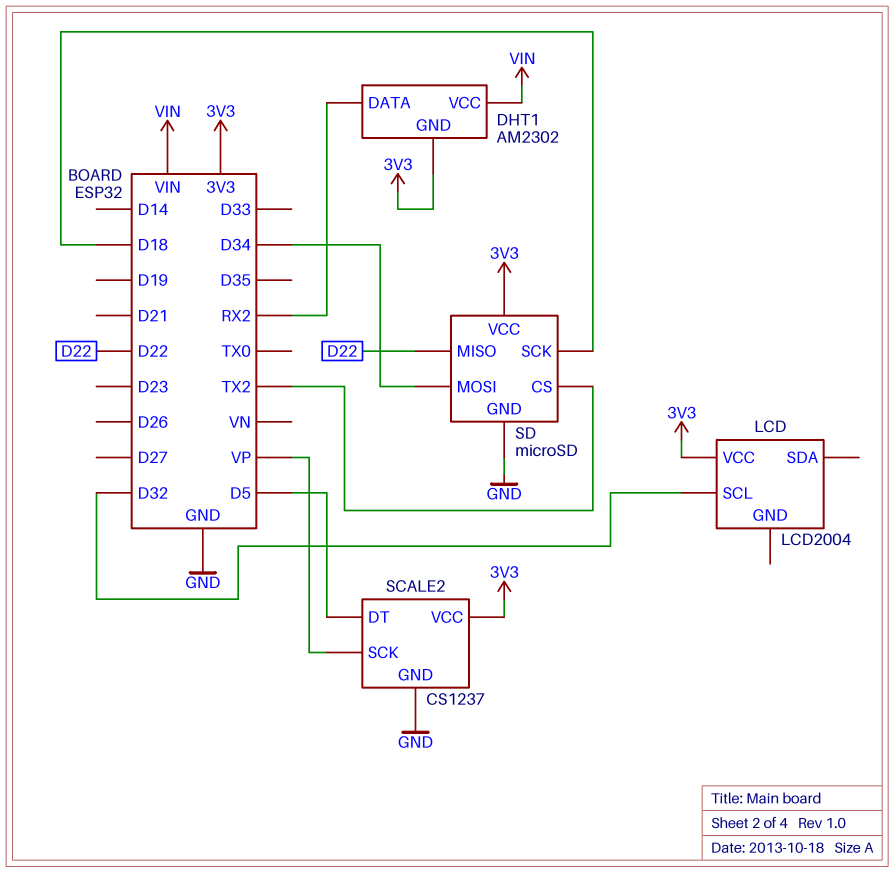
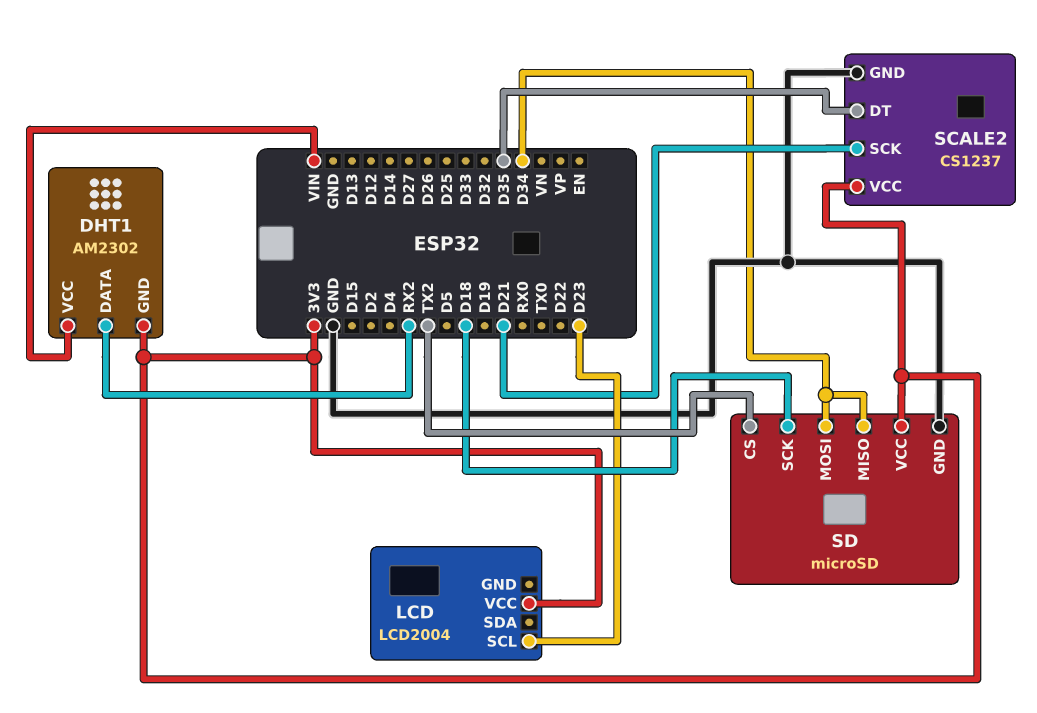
LCD pin SCL: D32 -> D23
SCALE2 pin DT: D5 -> D35
SCALE2 pin SCK: VP -> D21
SD pin MISO: D22 -> D34

